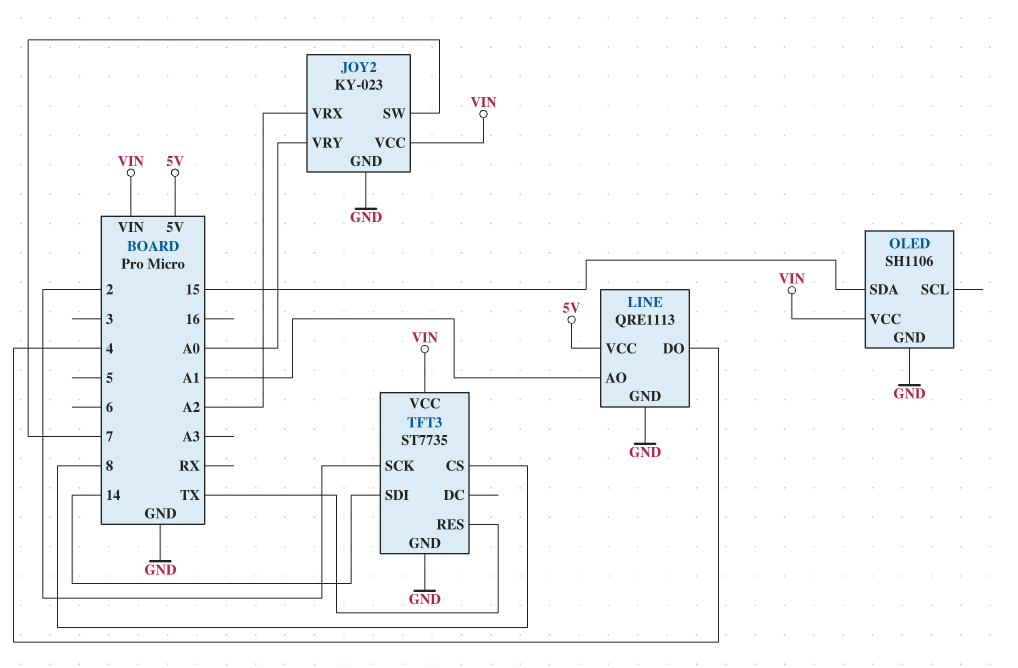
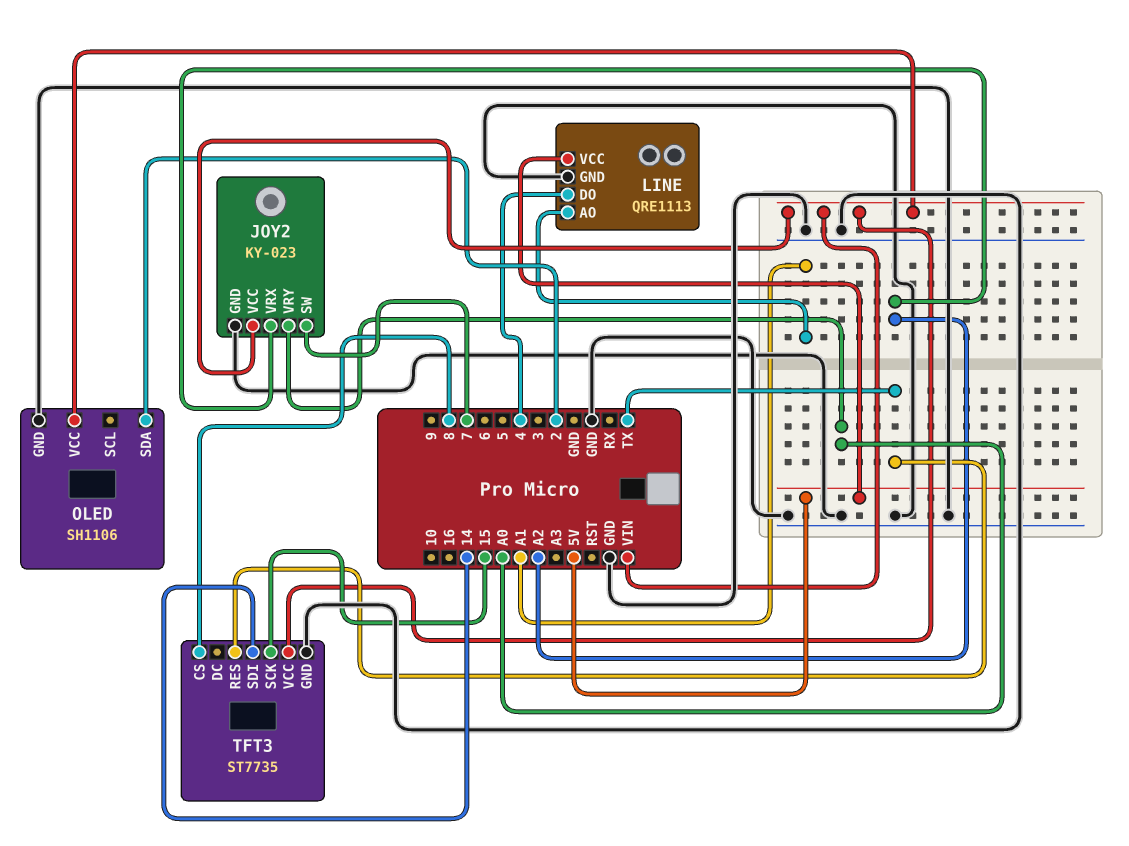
OLED pin SDA: 15 -> 2
TFT3 pin SCK: 2 -> 15

